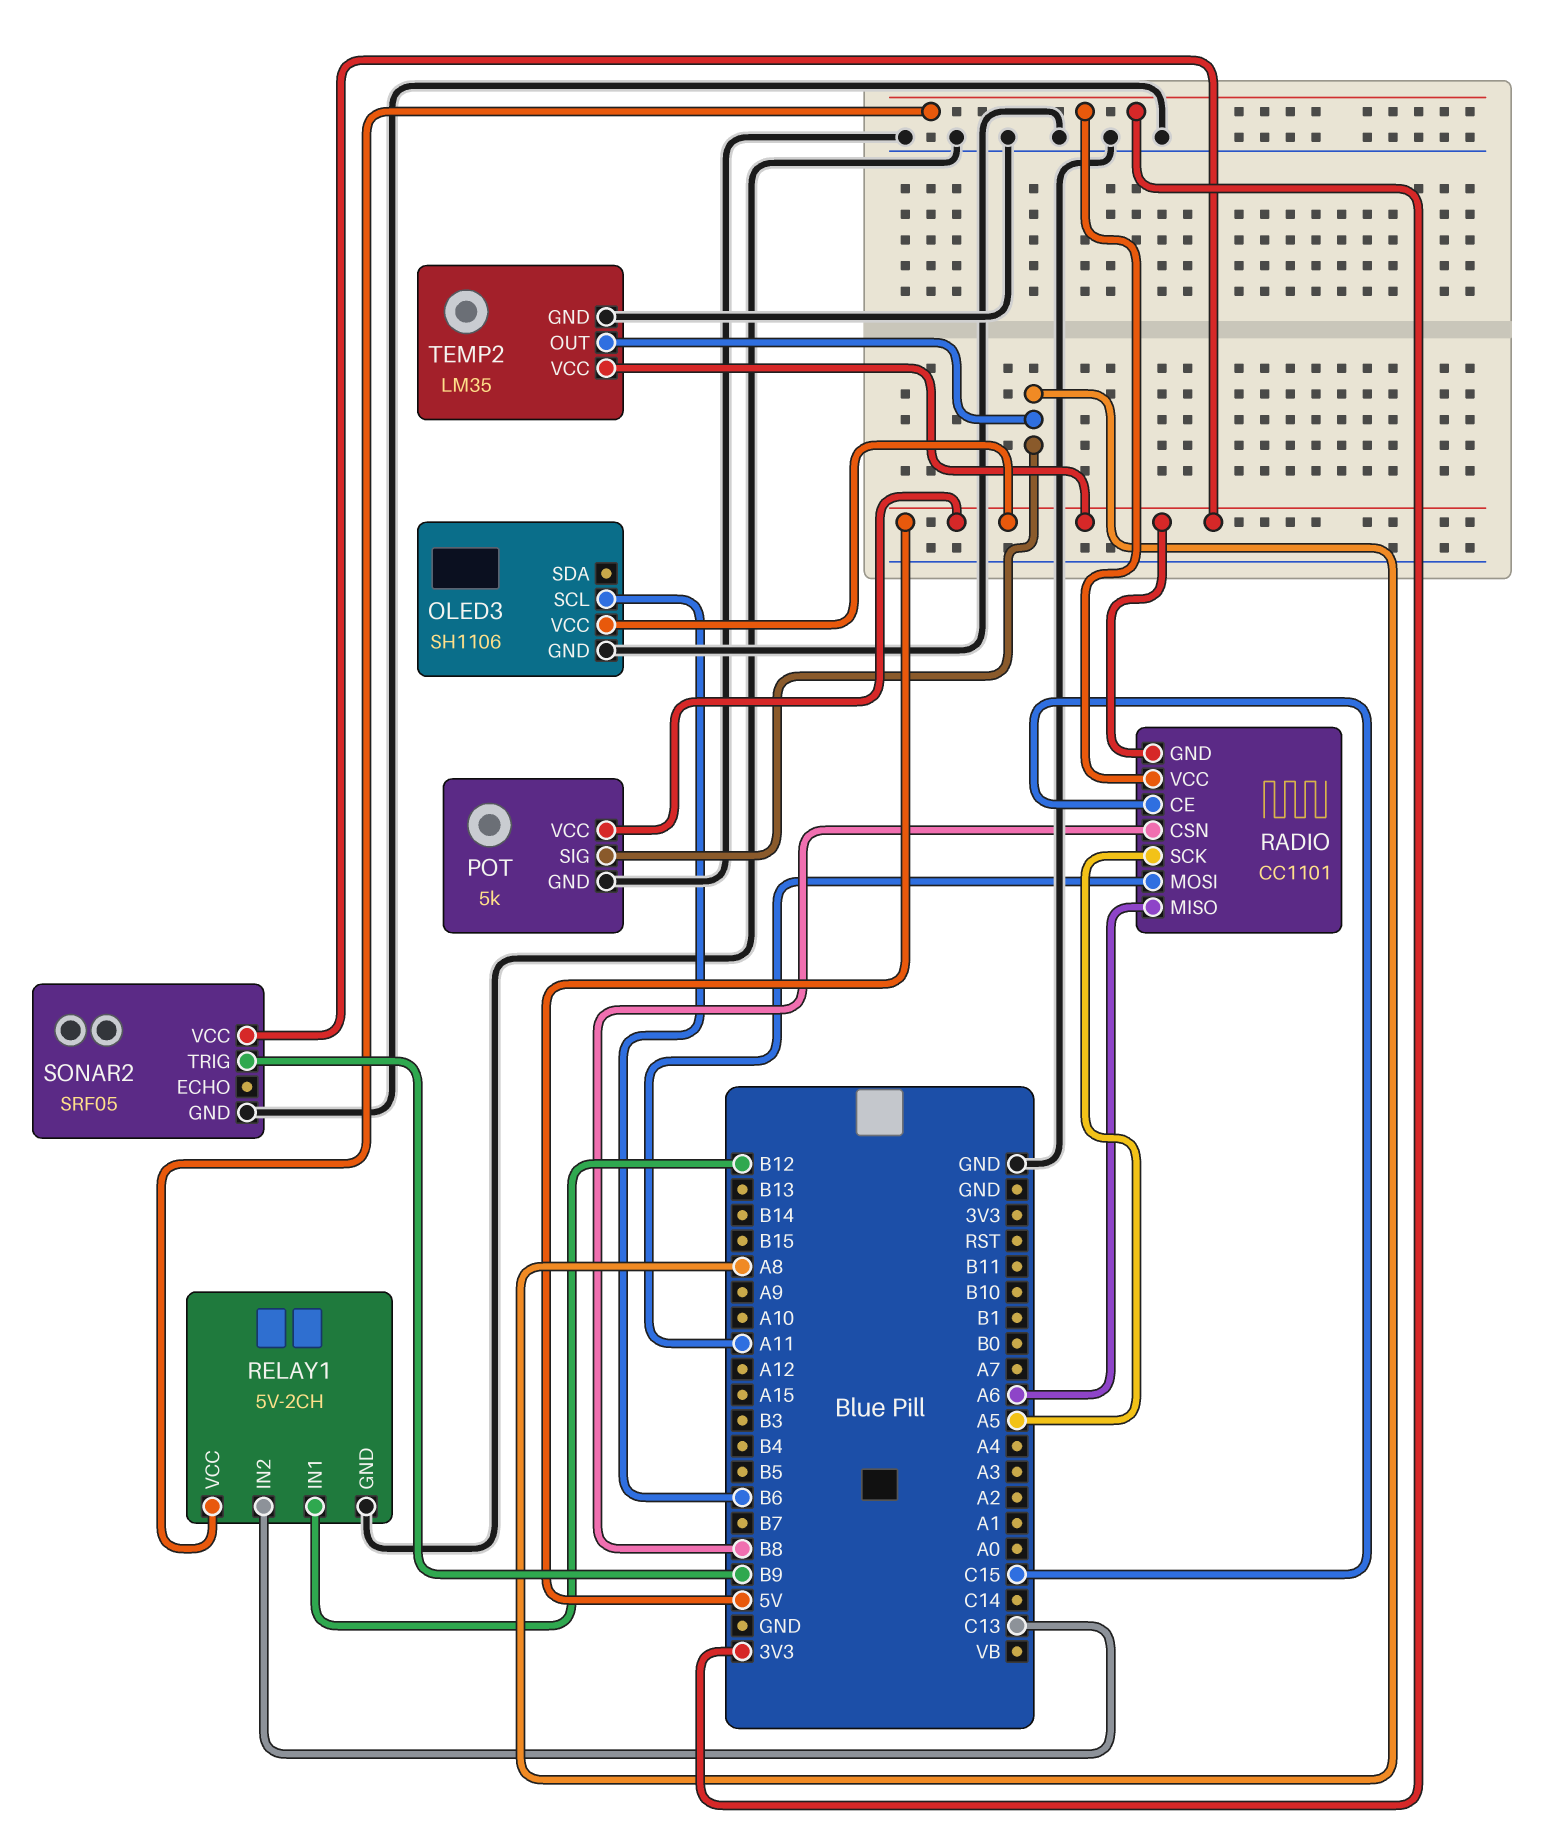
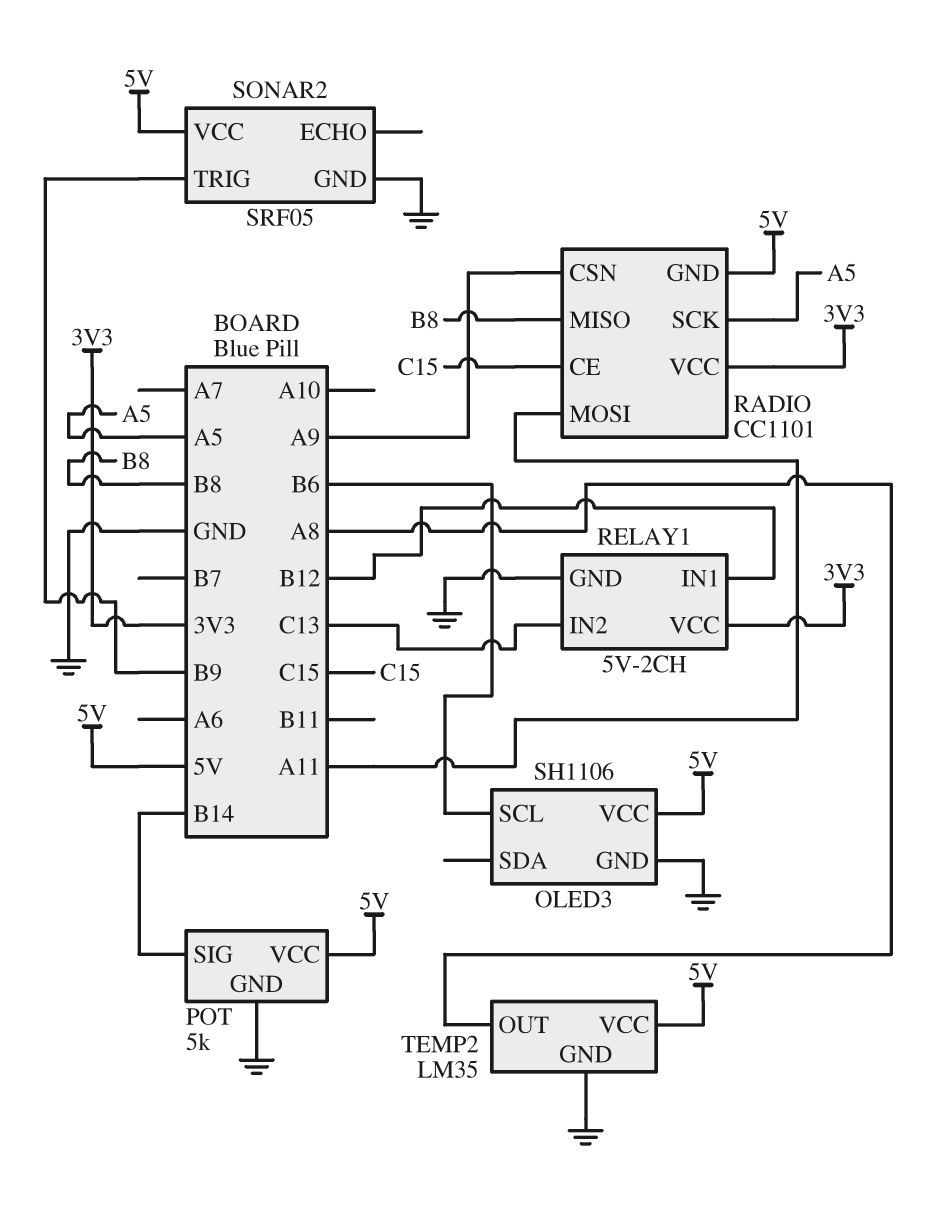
POT pin SIG: A8 -> B14
RADIO pin CSN: B8 -> A9
RADIO pin MISO: A6 -> B8

